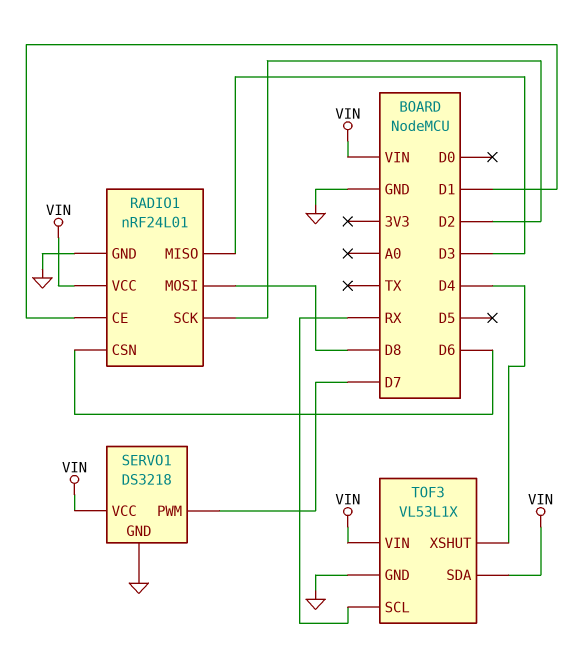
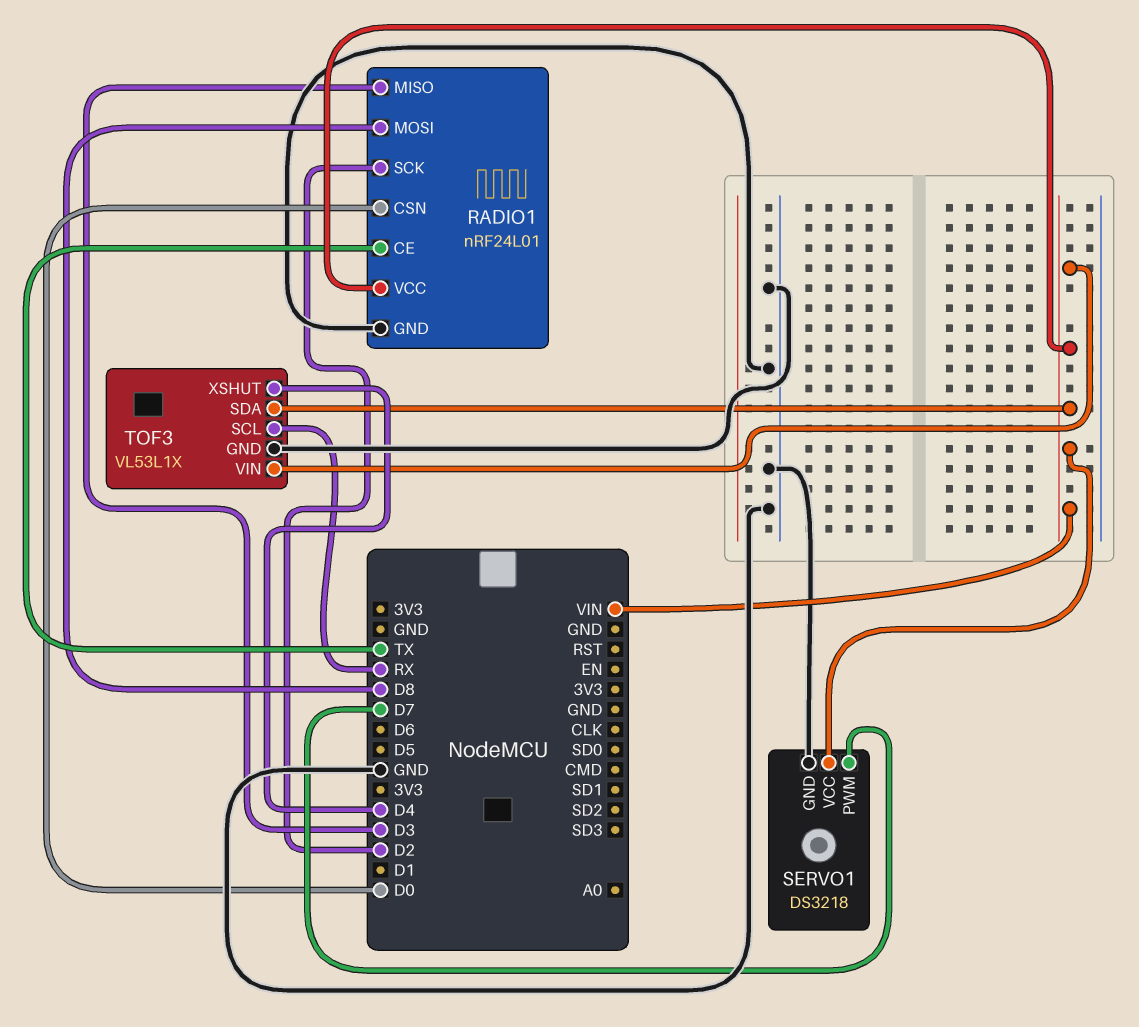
RADIO1 pin CE: D1 -> TX
RADIO1 pin CSN: D6 -> D0

